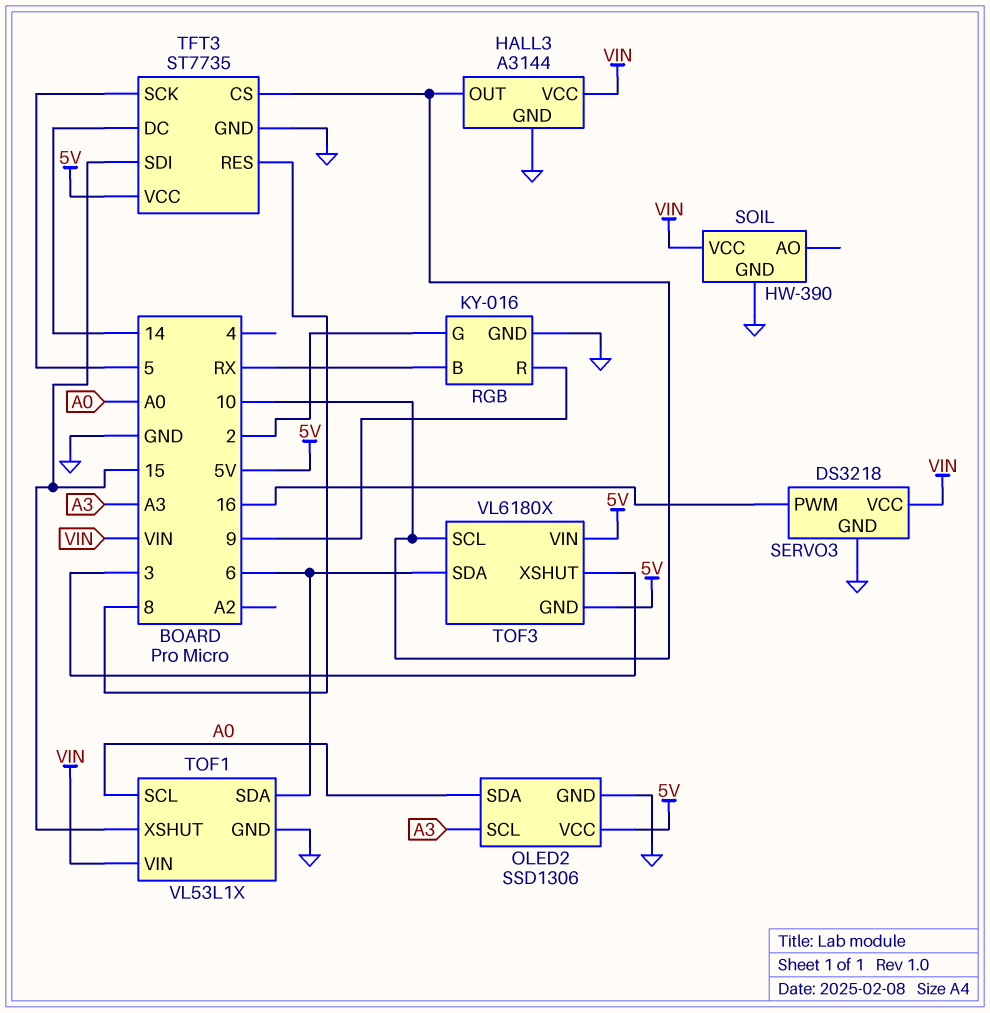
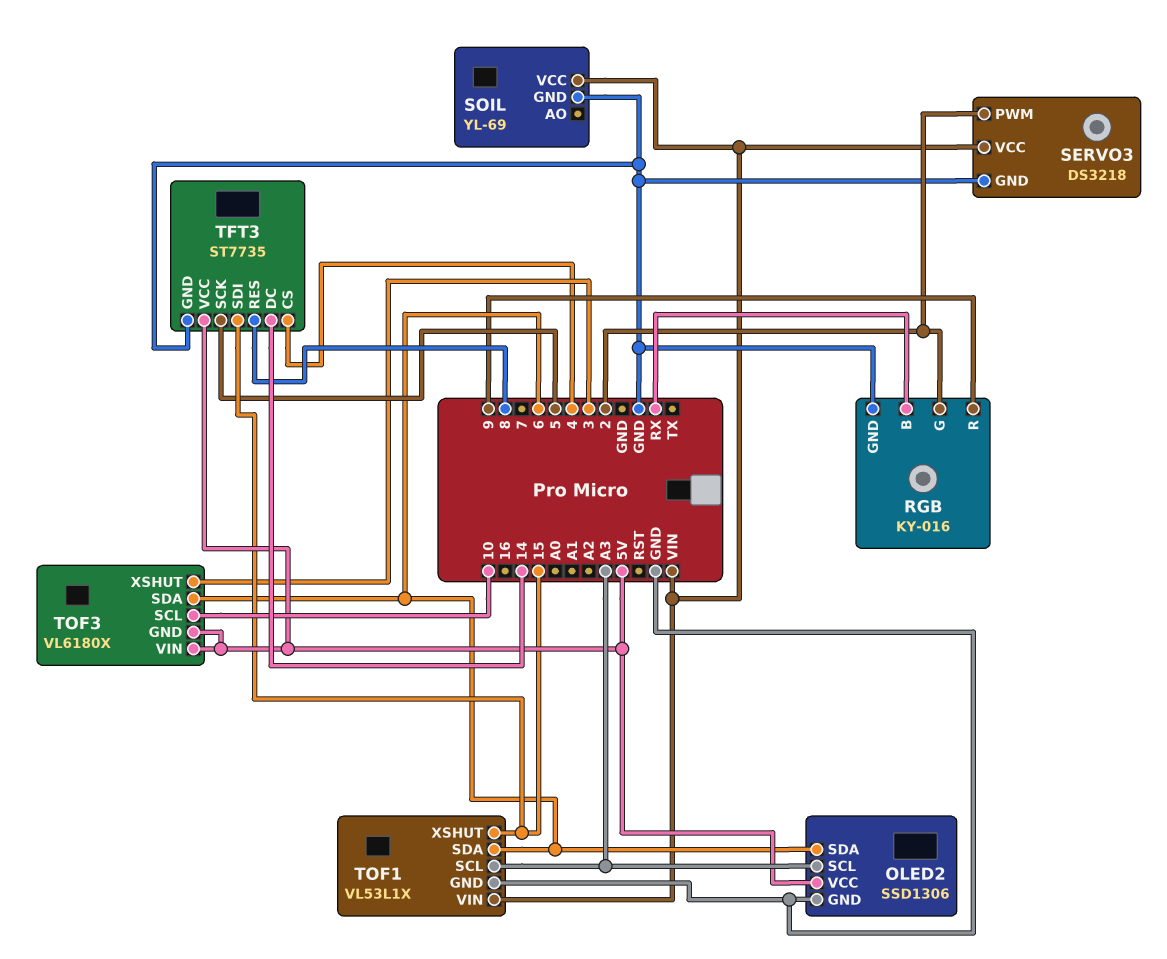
HALL3: A3144 -> none
HALL3 pin GND: GND -> none
HALL3 pin OUT: 10 -> none
HALL3 pin VCC: VIN -> none
OLED2 pin SDA: A0 -> 6
SERVO3 pin PWM: 16 -> 2
SOIL: HW-390 -> YL-69
TFT3 pin CS: 10 -> 4
TOF1 pin SCL: A0 -> A3

